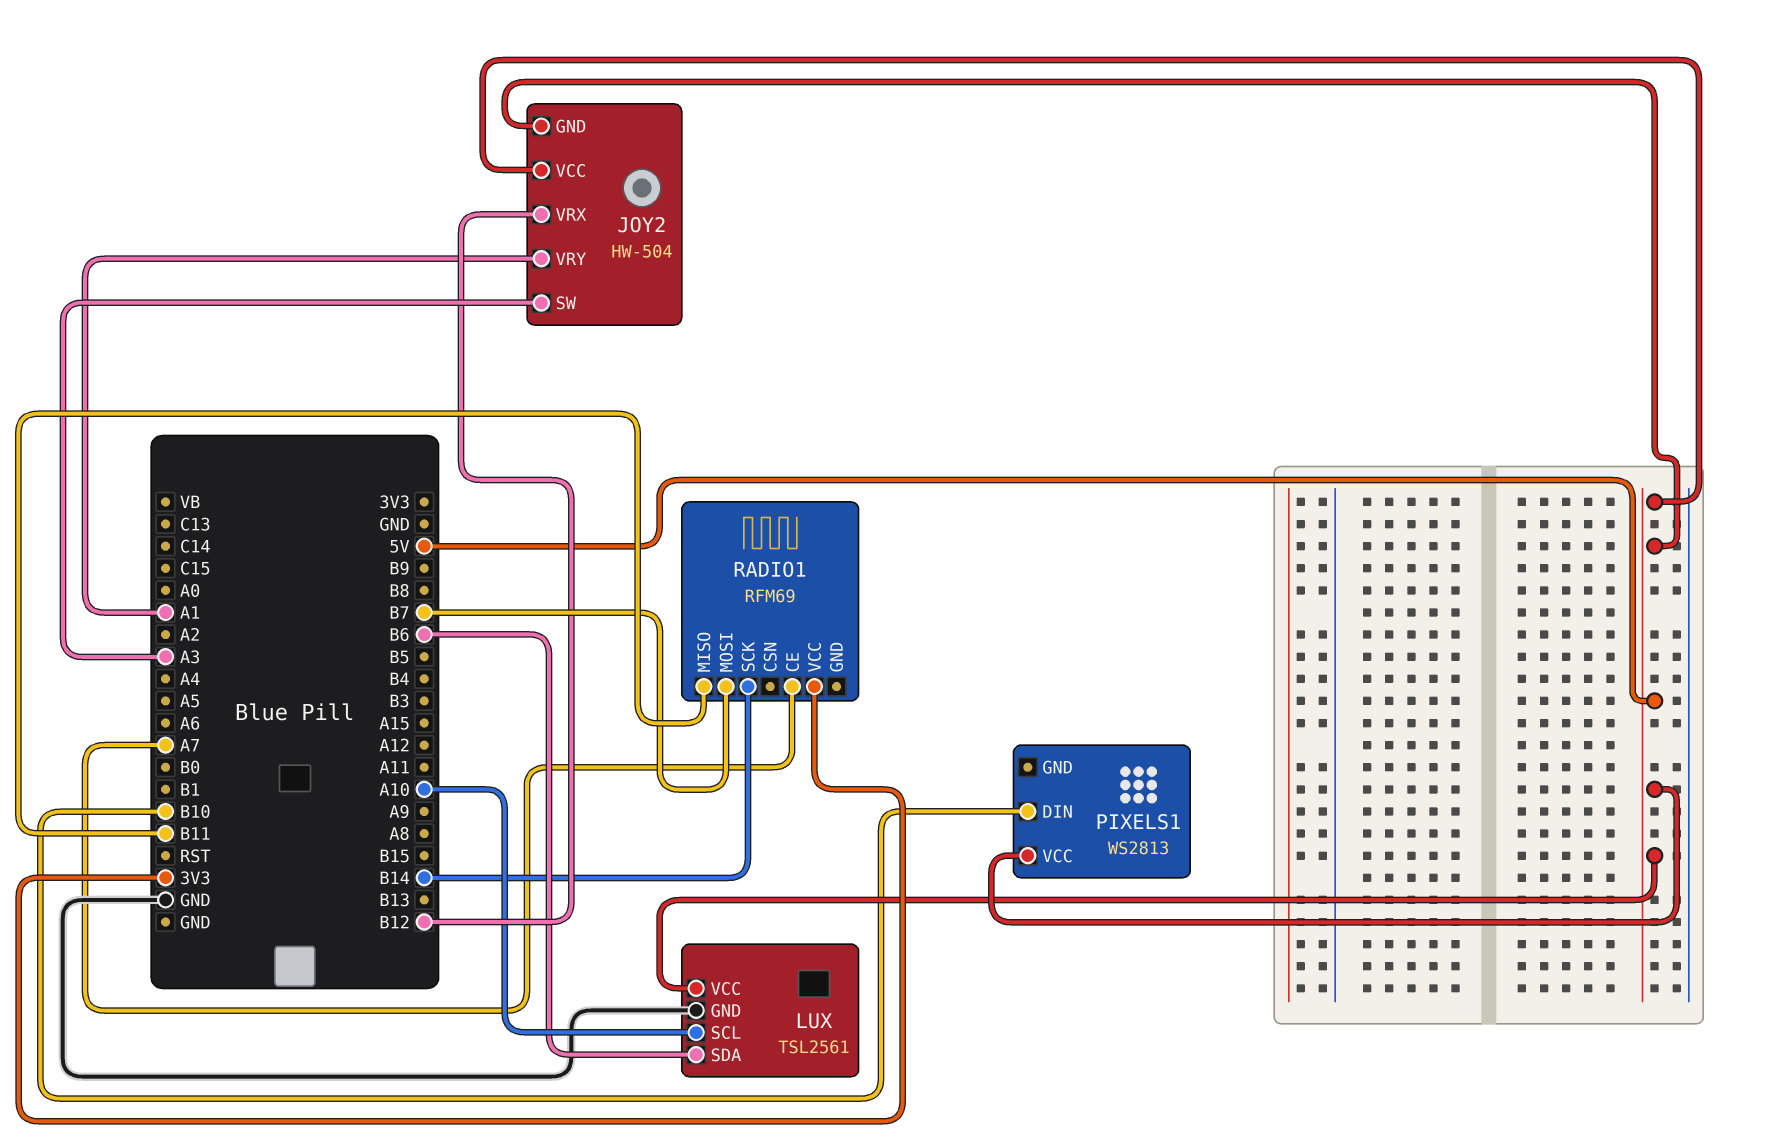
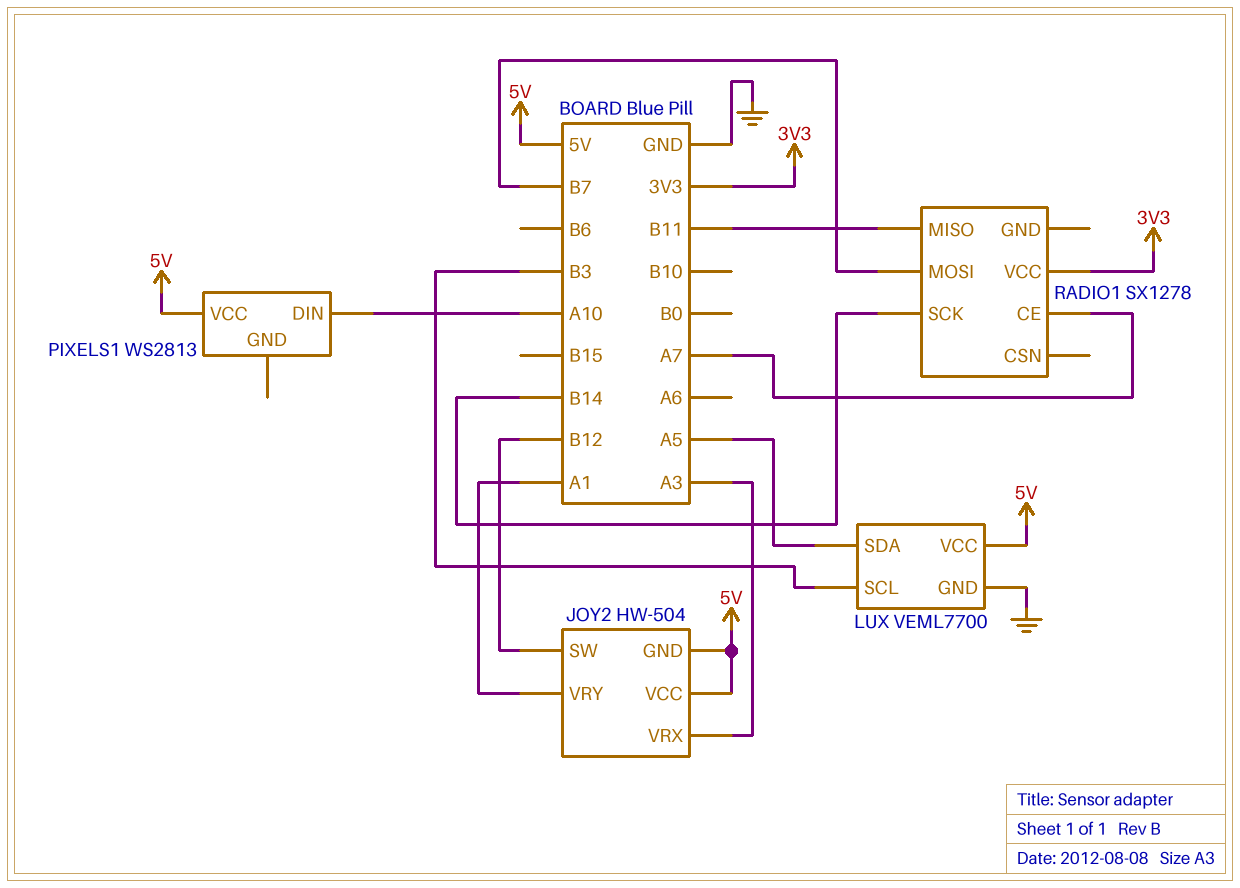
JOY2 pin SW: A3 -> B12
JOY2 pin VRX: B12 -> A3
LUX: TSL2561 -> VEML7700
LUX pin SCL: A10 -> B3
LUX pin SDA: B6 -> A5
PIXELS1 pin DIN: B10 -> A10
RADIO1: RFM69 -> SX1278

